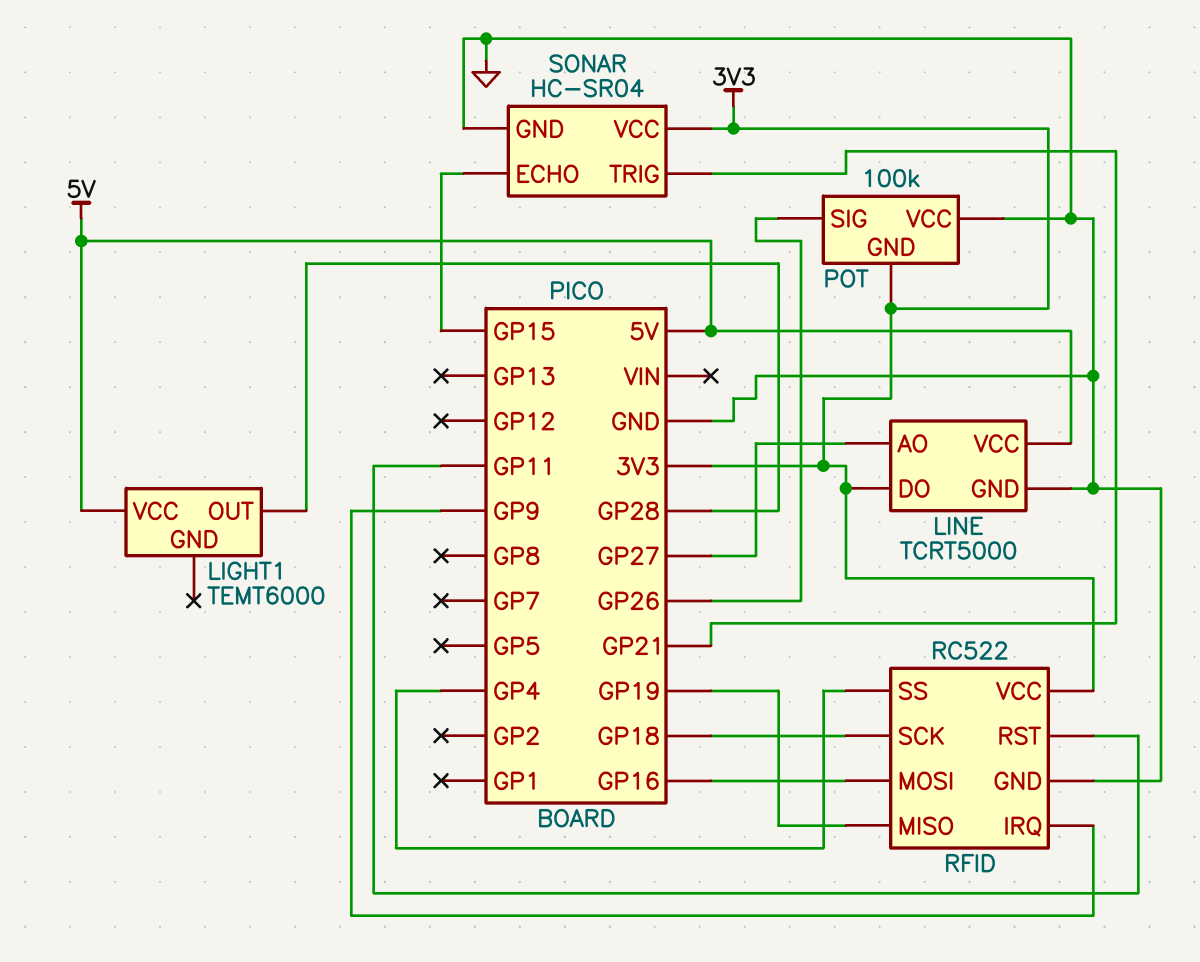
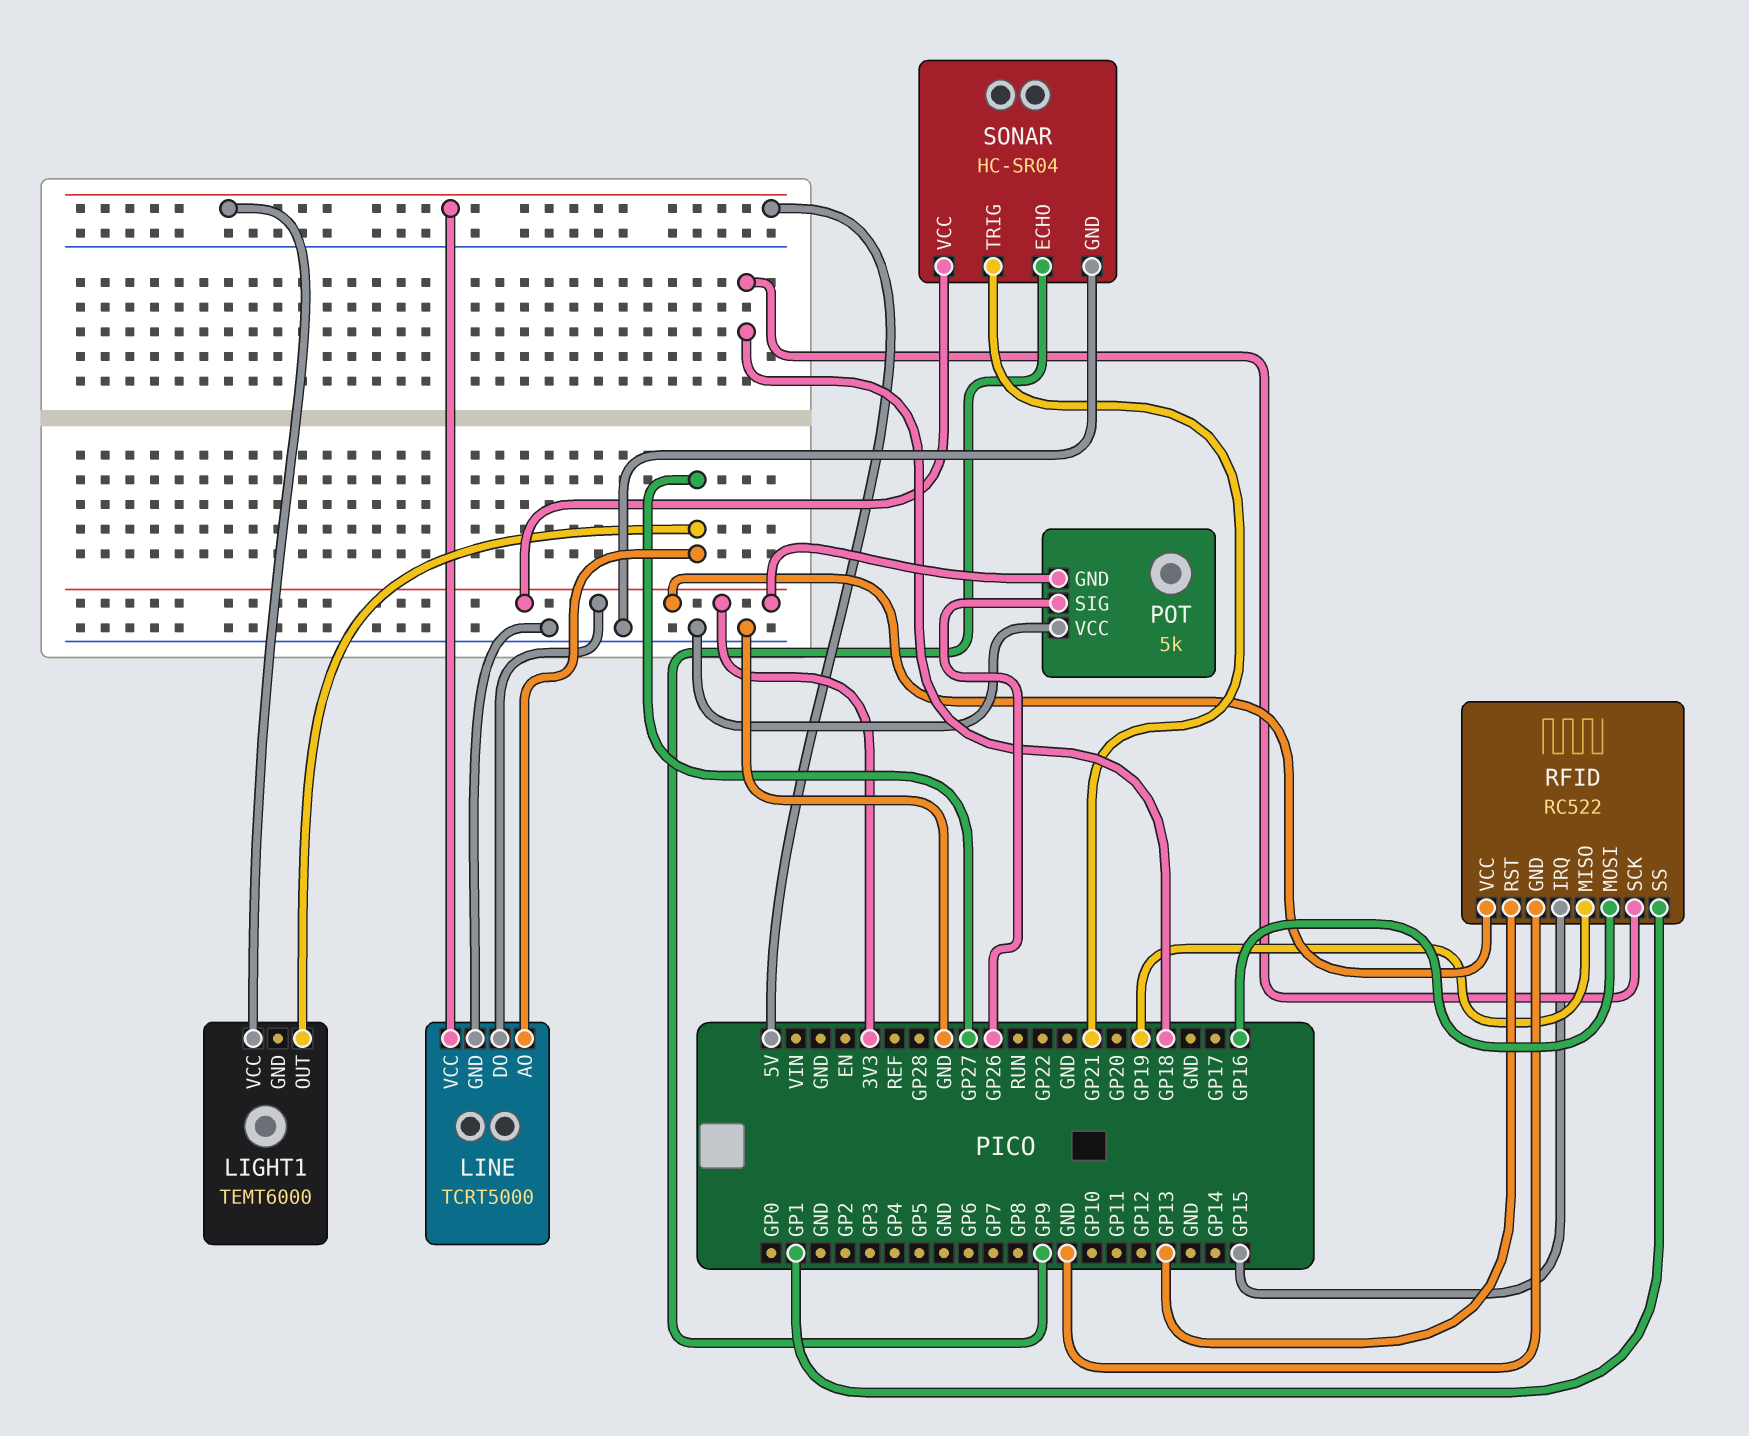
LIGHT1 pin OUT: GP28 -> GP27
POT: 100k -> 5k
RFID pin IRQ: GP9 -> GP15
RFID pin RST: GP11 -> GP13
RFID pin SS: GP4 -> GP1
SONAR pin ECHO: GP15 -> GP9

